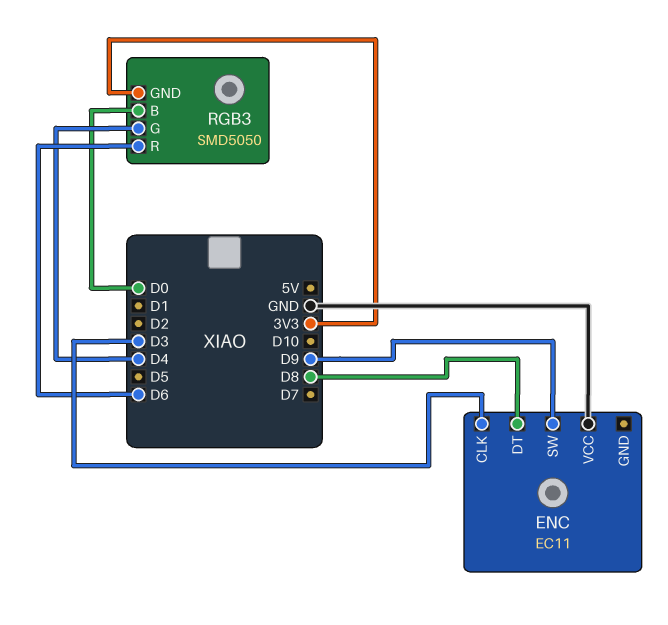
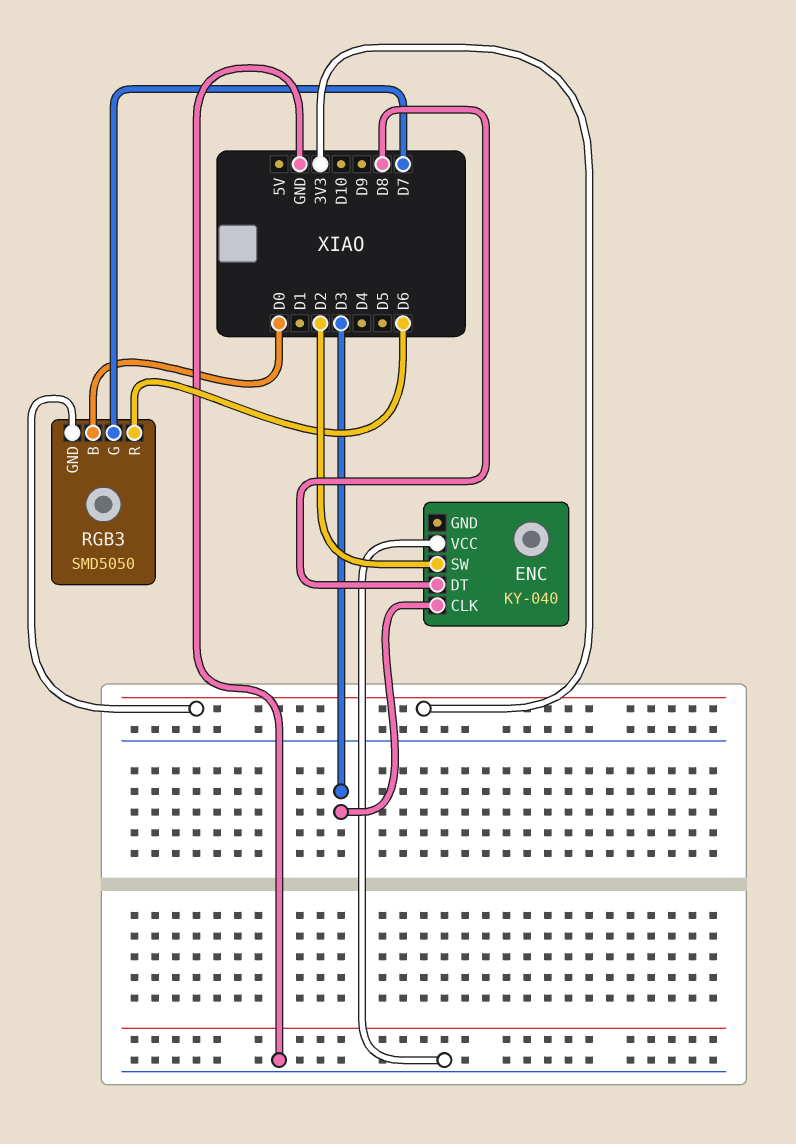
ENC: EC11 -> KY-040
ENC pin SW: D9 -> D2
RGB3 pin G: D4 -> D7

